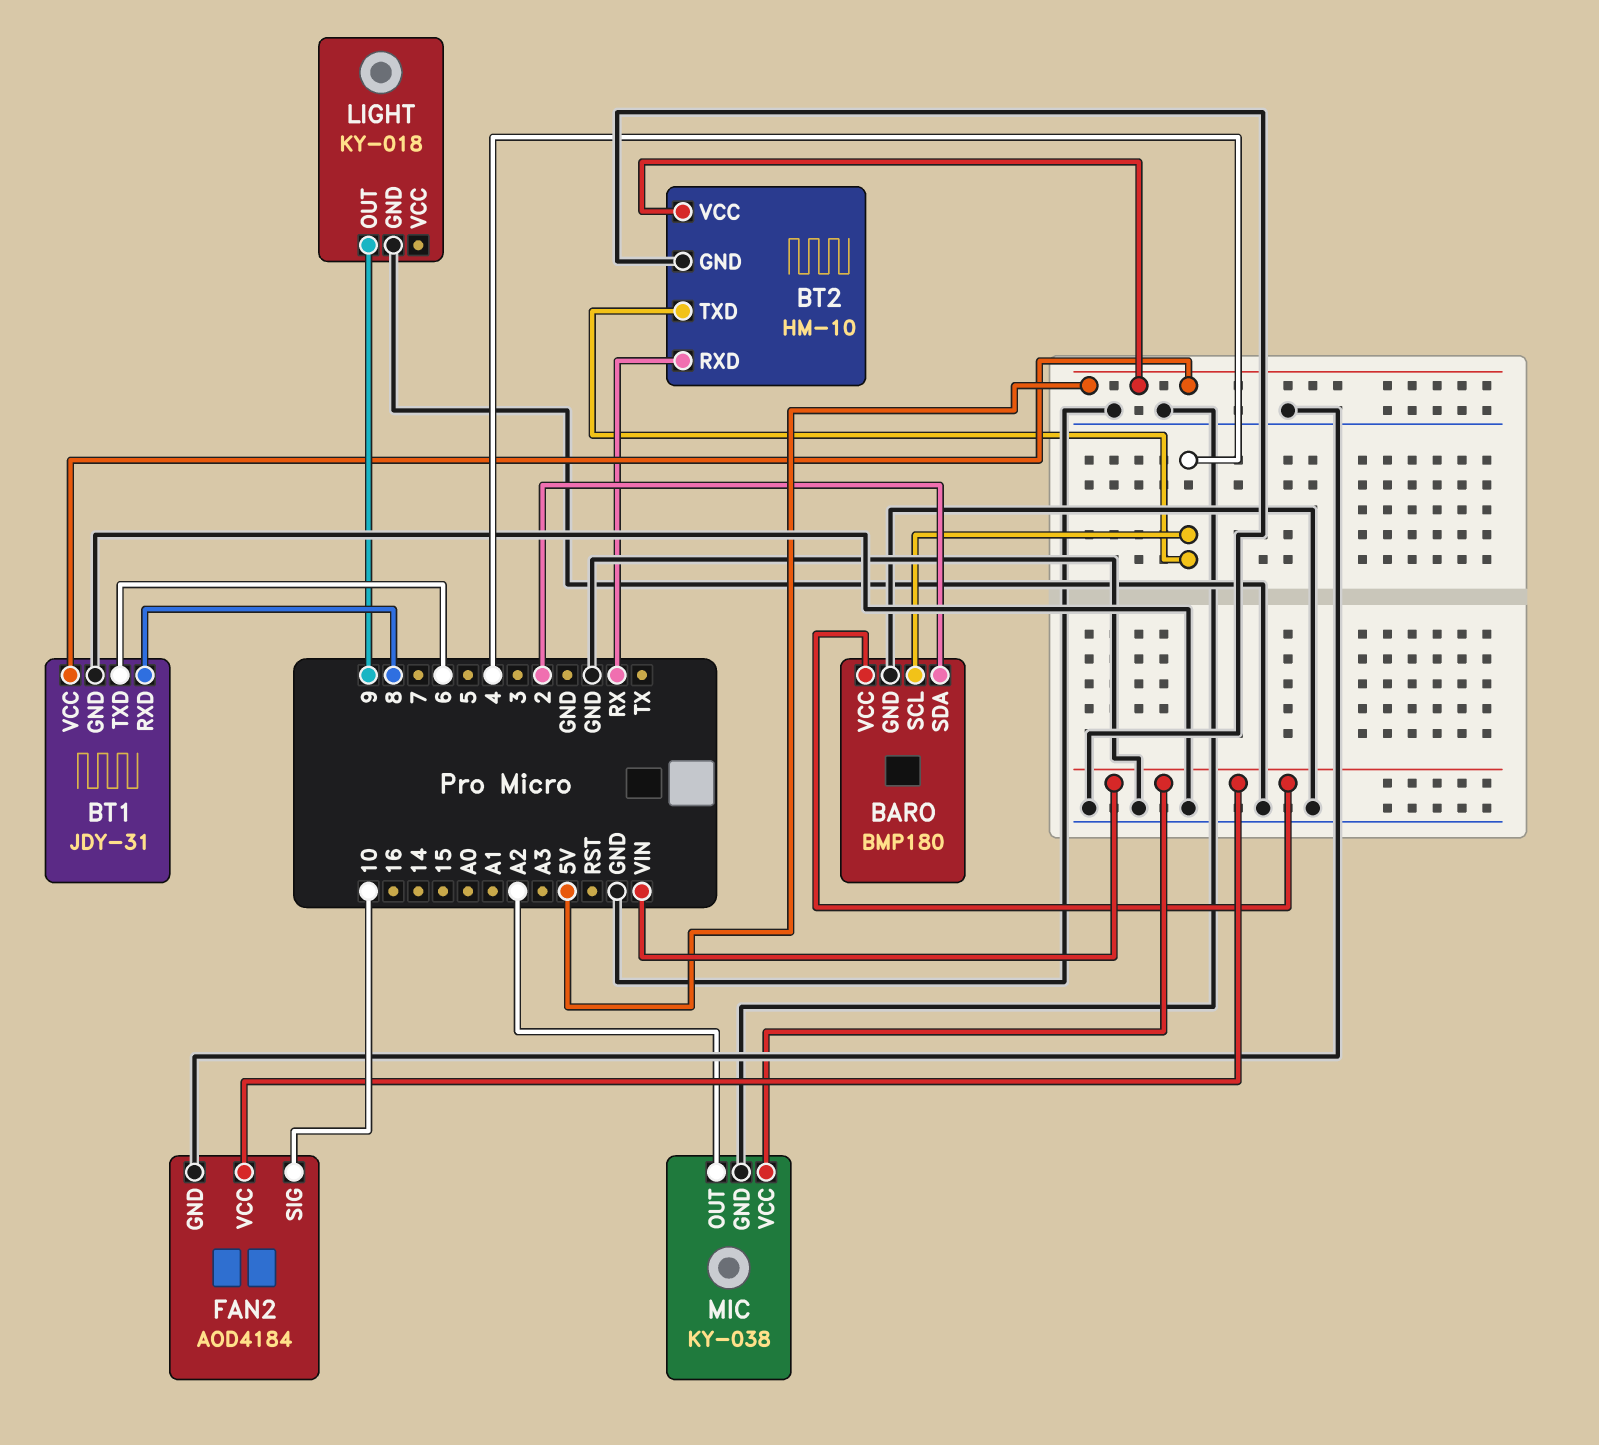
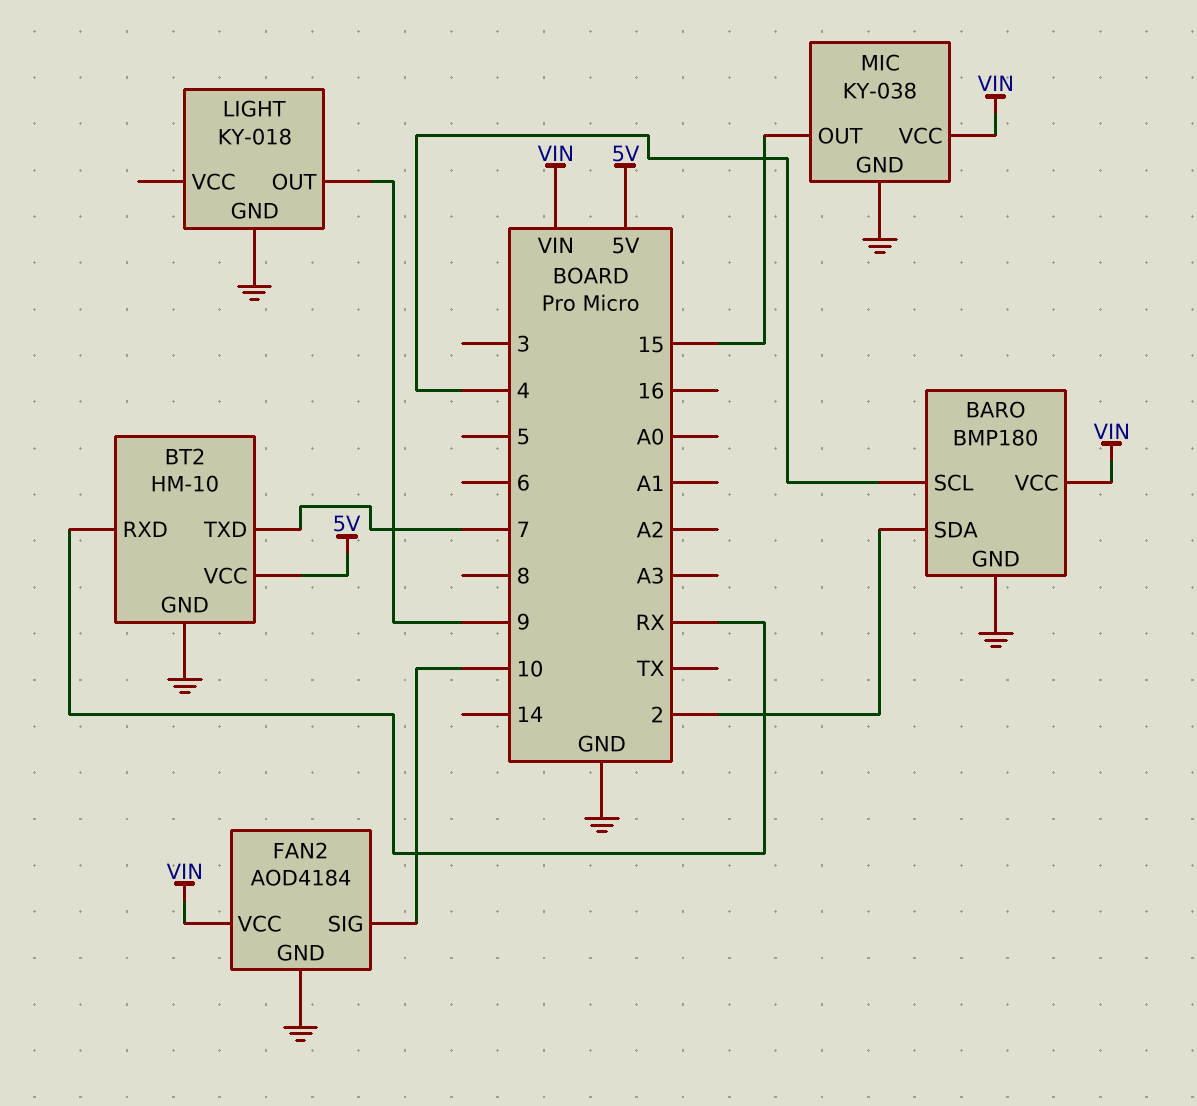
BT1: JDY-31 -> none
BT1 pin GND: GND -> none
BT1 pin RXD: 8 -> none
BT1 pin TXD: 6 -> none
BT1 pin VCC: 5V -> none
BT2 pin TXD: 4 -> 7
MIC pin OUT: A2 -> 15

